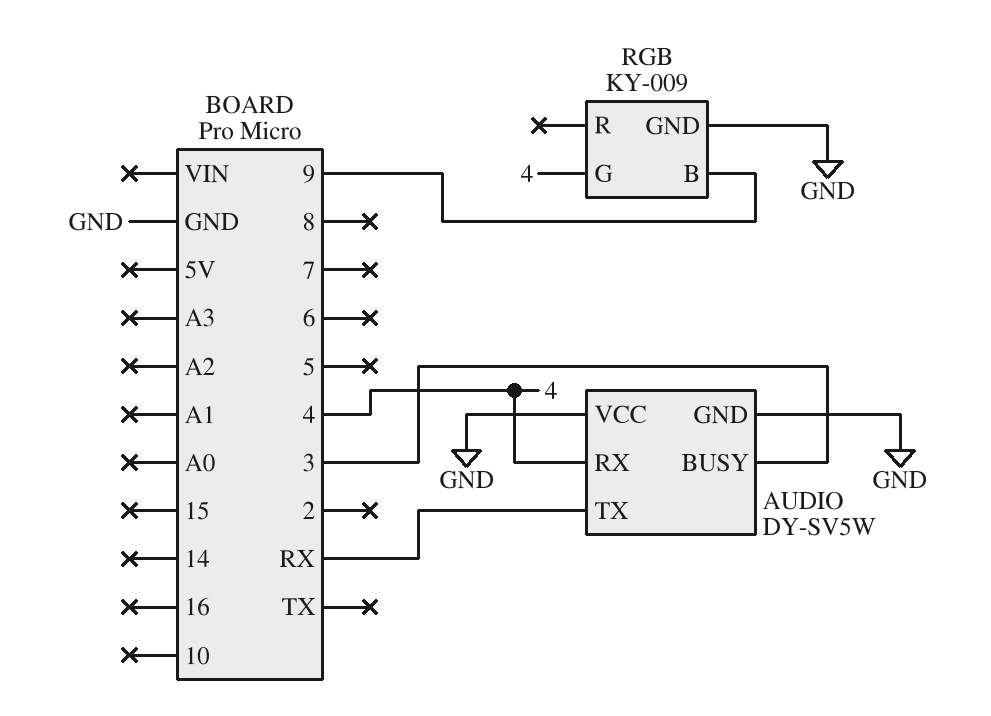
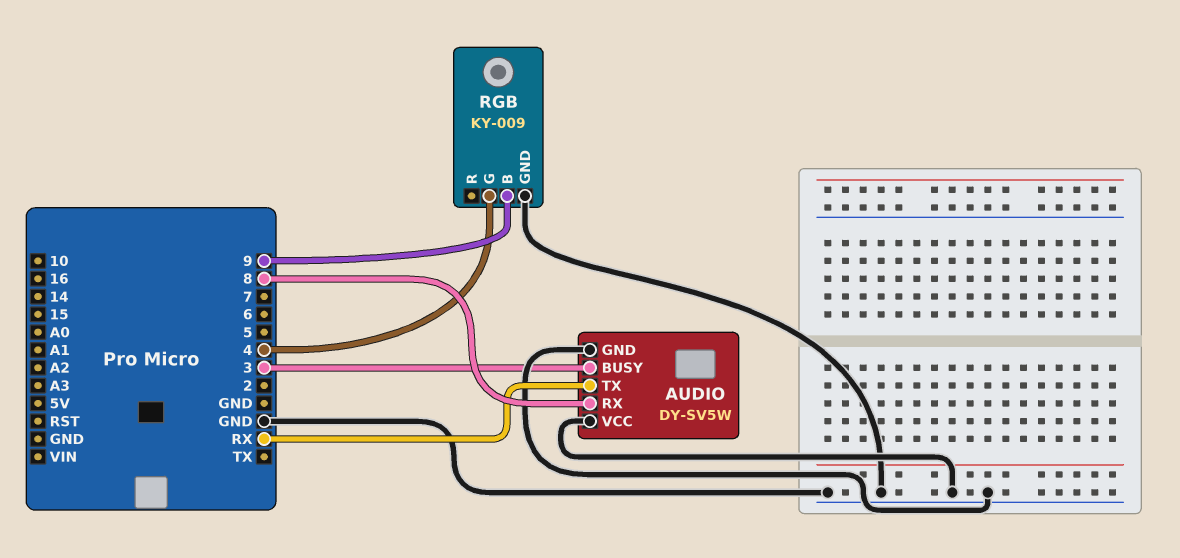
AUDIO pin RX: 4 -> 8

